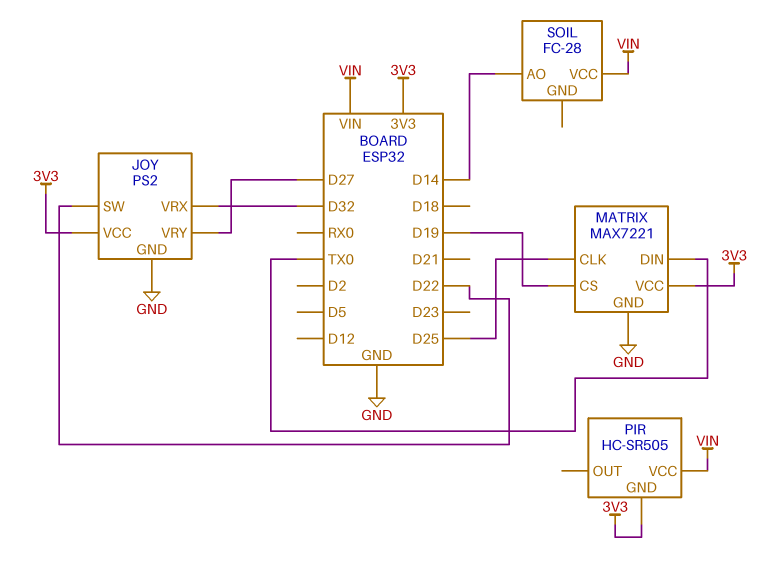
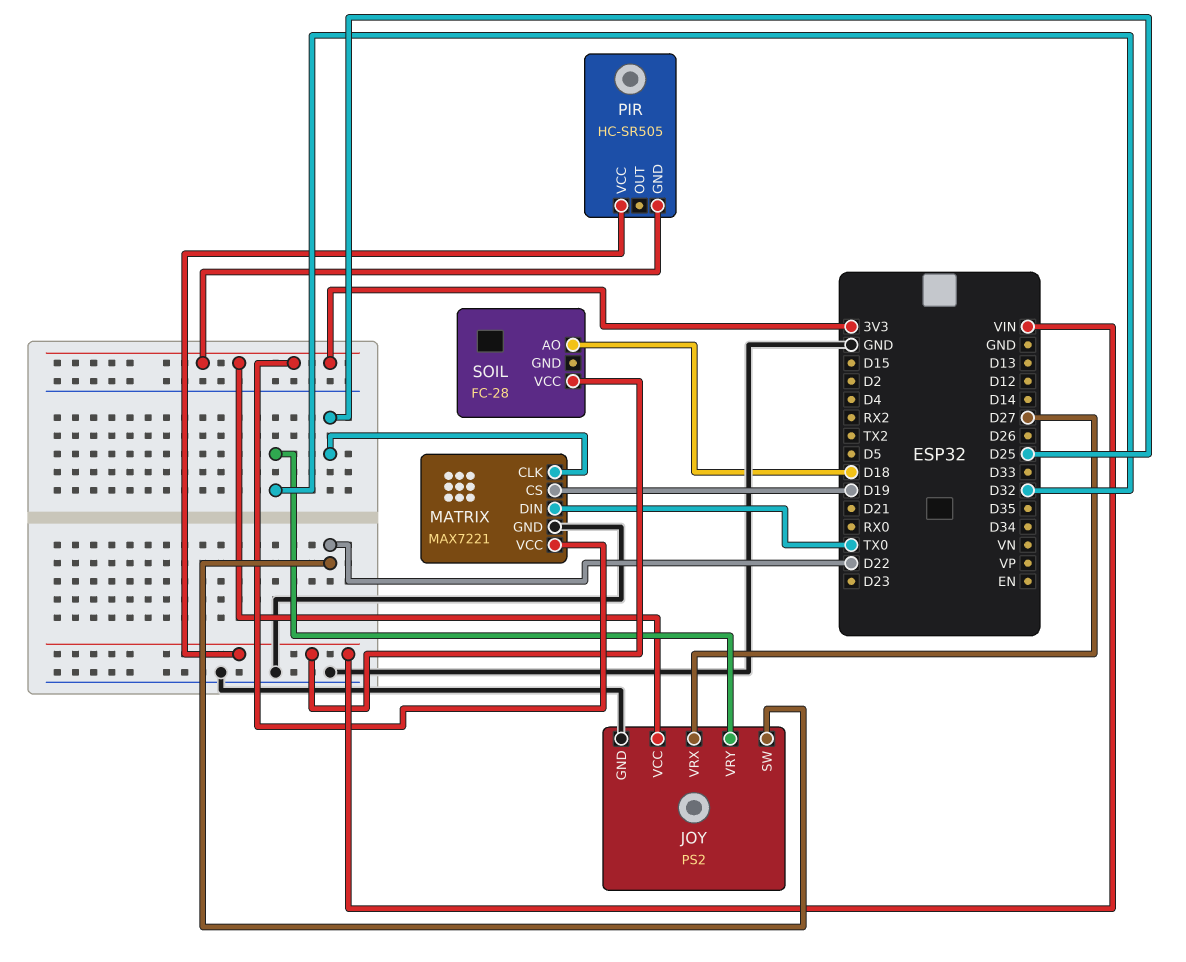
JOY pin VRX: D32 -> D27
JOY pin VRY: D27 -> D32
SOIL pin AO: D14 -> D18

